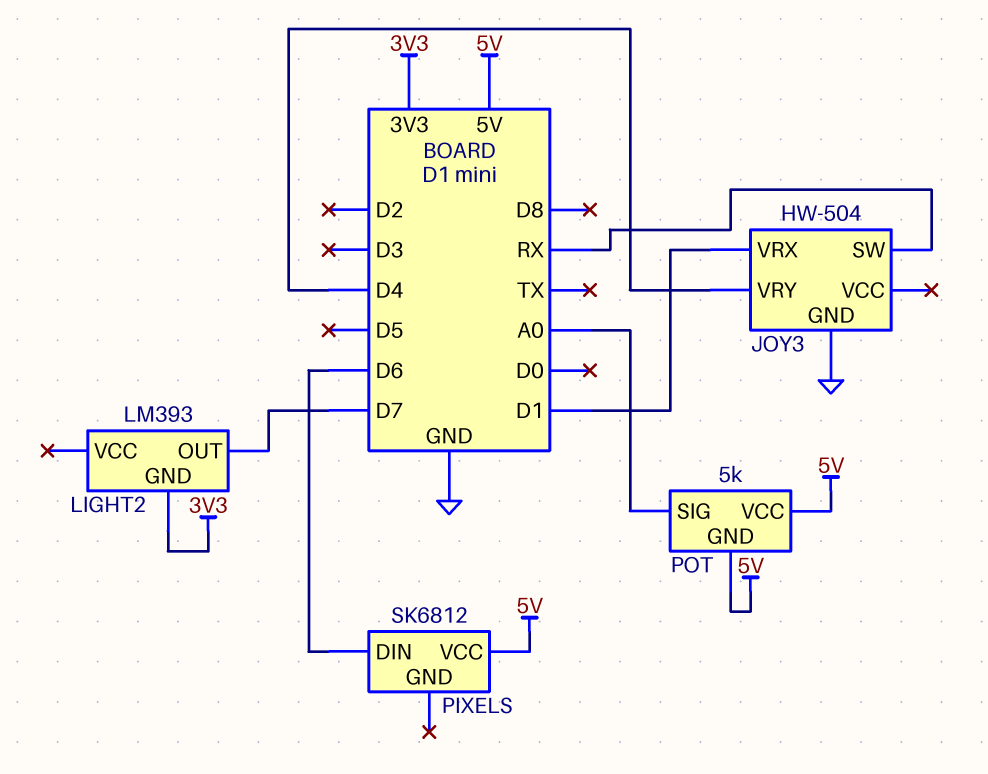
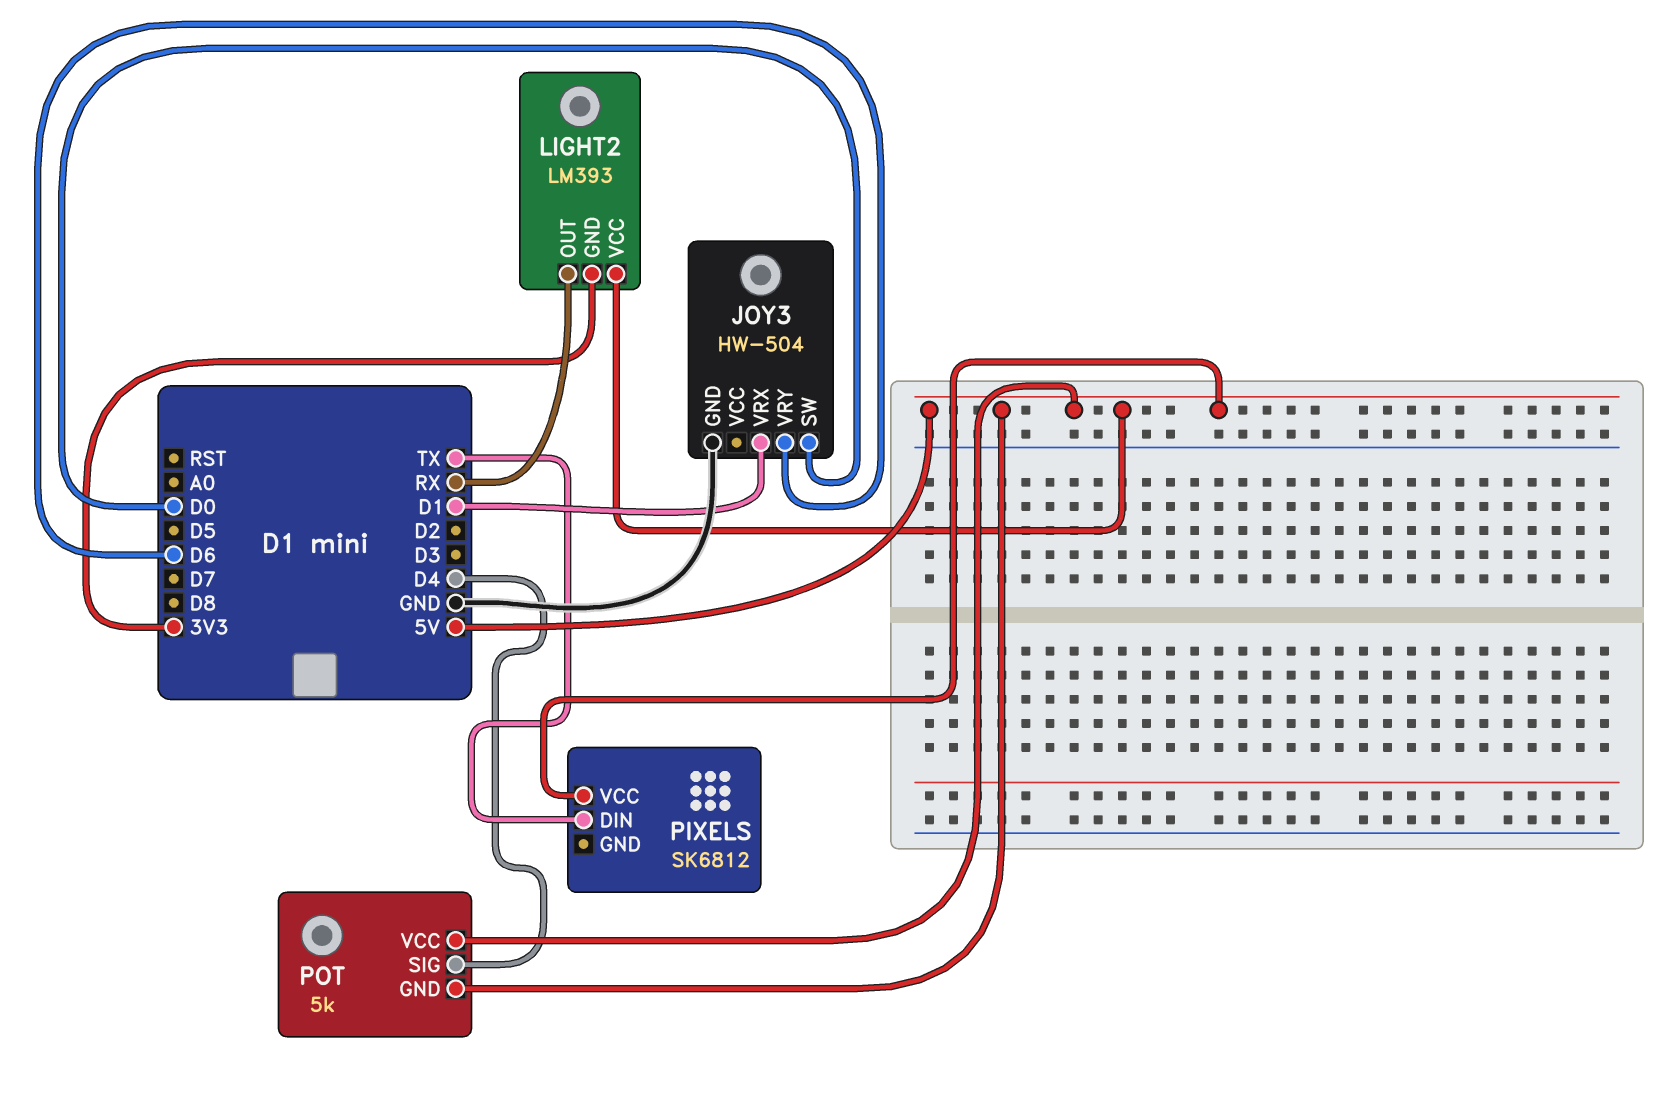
JOY3 pin SW: RX -> D0
JOY3 pin VRY: D4 -> D6
LIGHT2 pin OUT: D7 -> RX
LIGHT2 pin VCC: none -> 5V
PIXELS pin DIN: D6 -> TX
POT pin SIG: A0 -> D4

